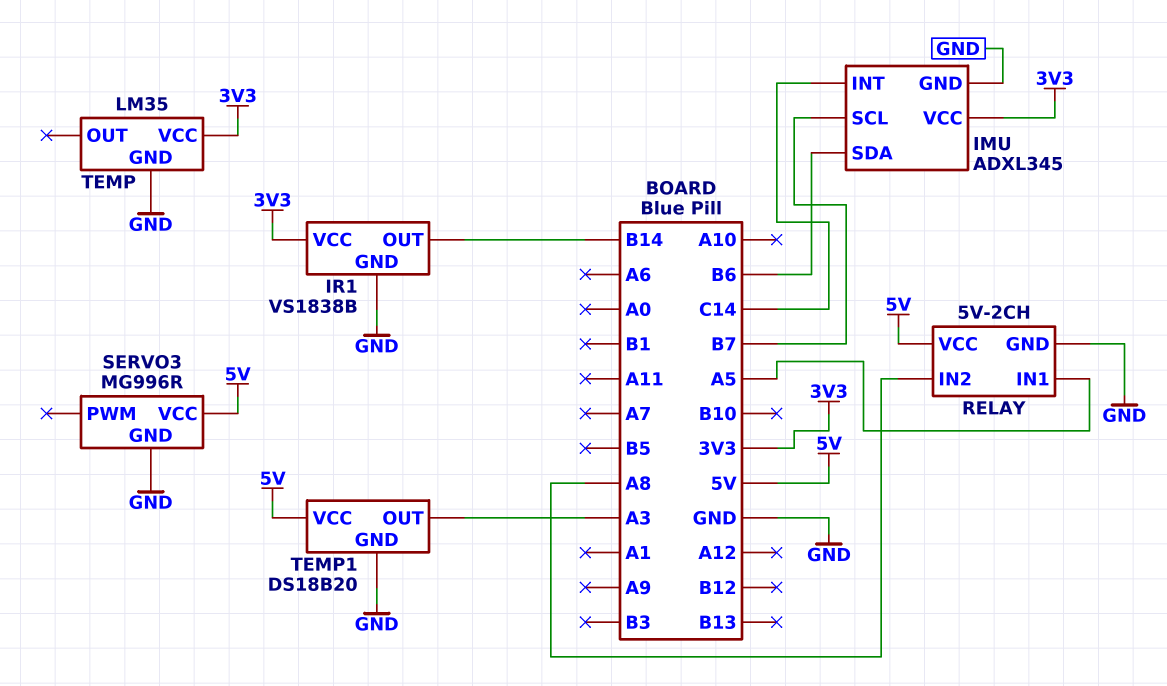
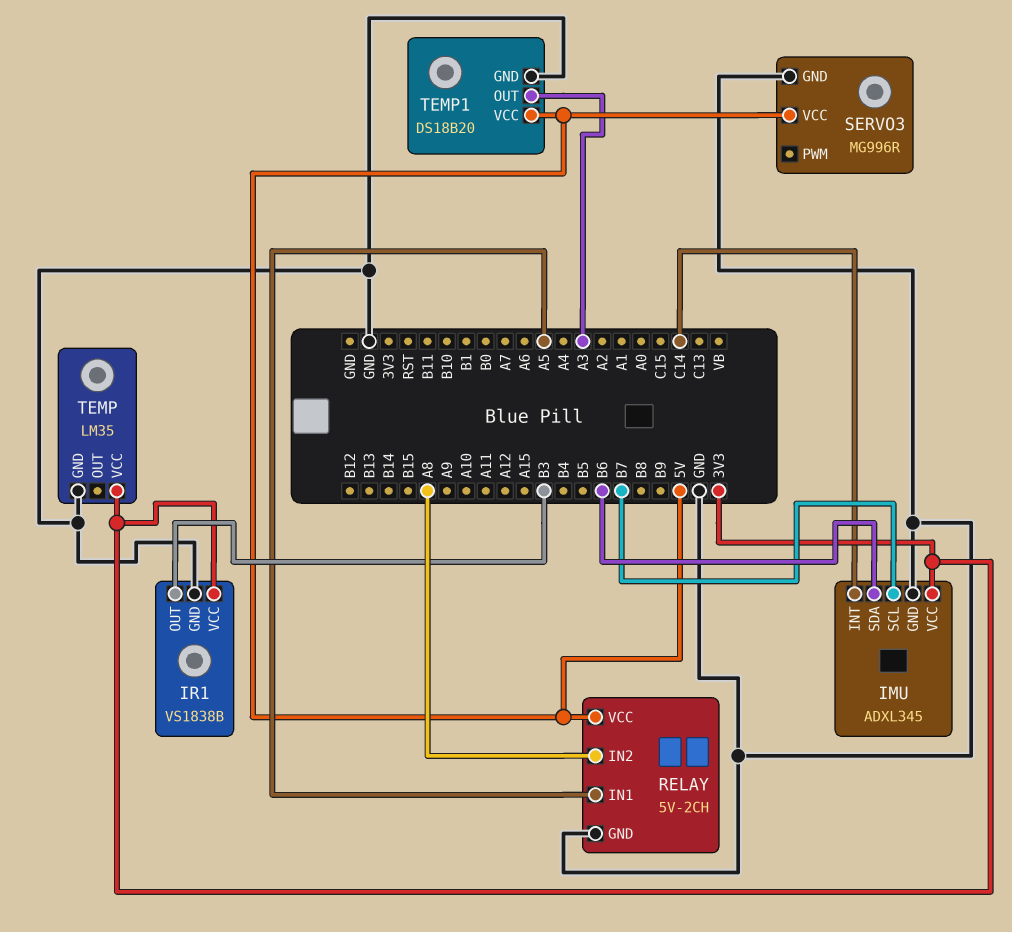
IR1 pin OUT: B14 -> B3

